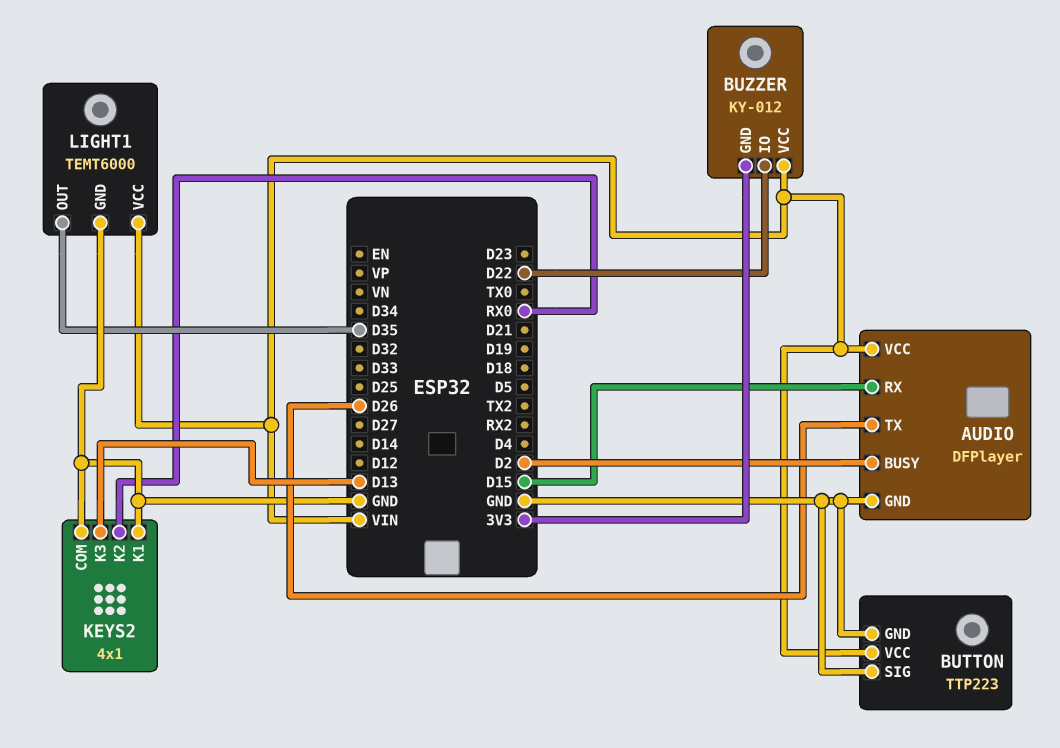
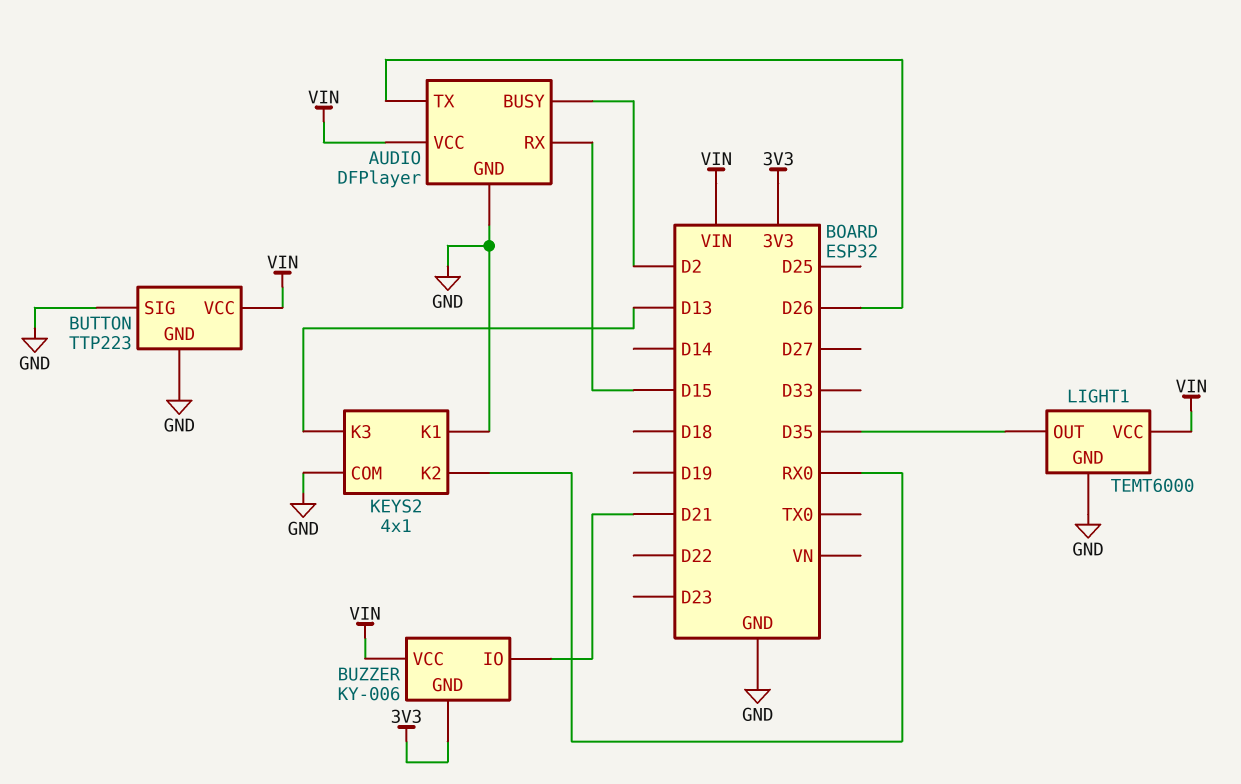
BUZZER: KY-012 -> KY-006
BUZZER pin IO: D22 -> D21

